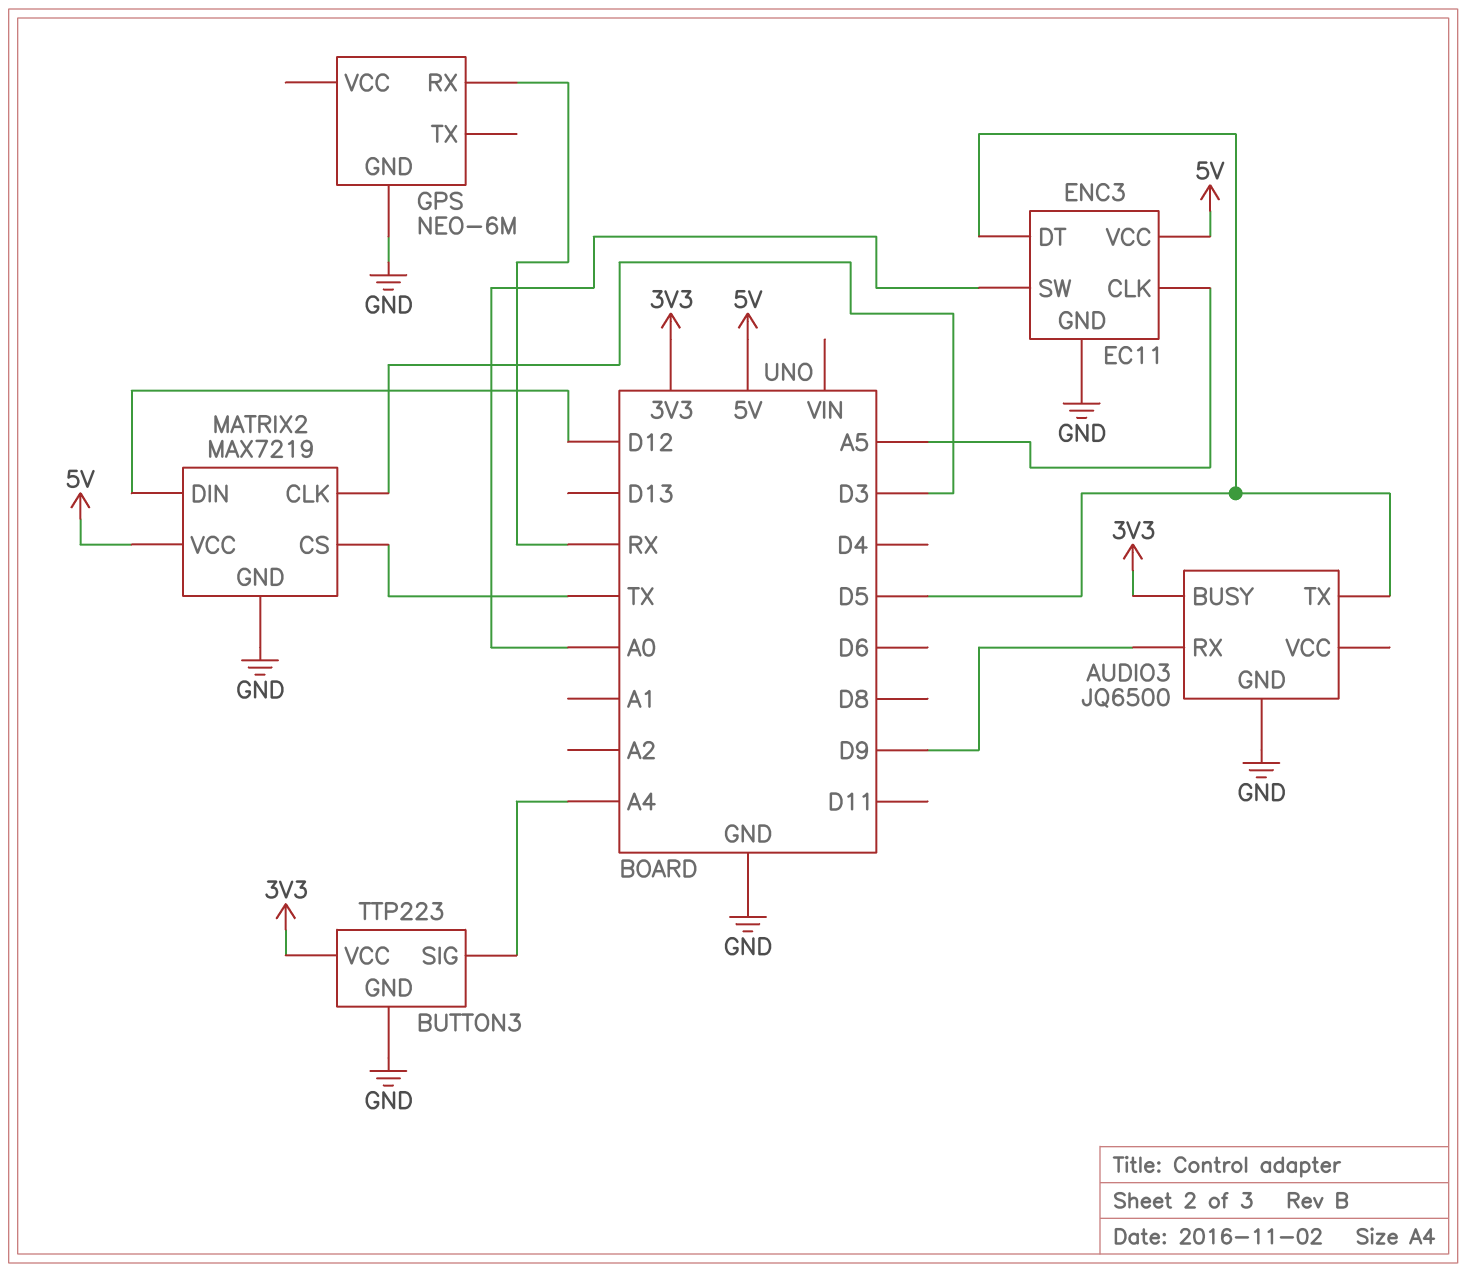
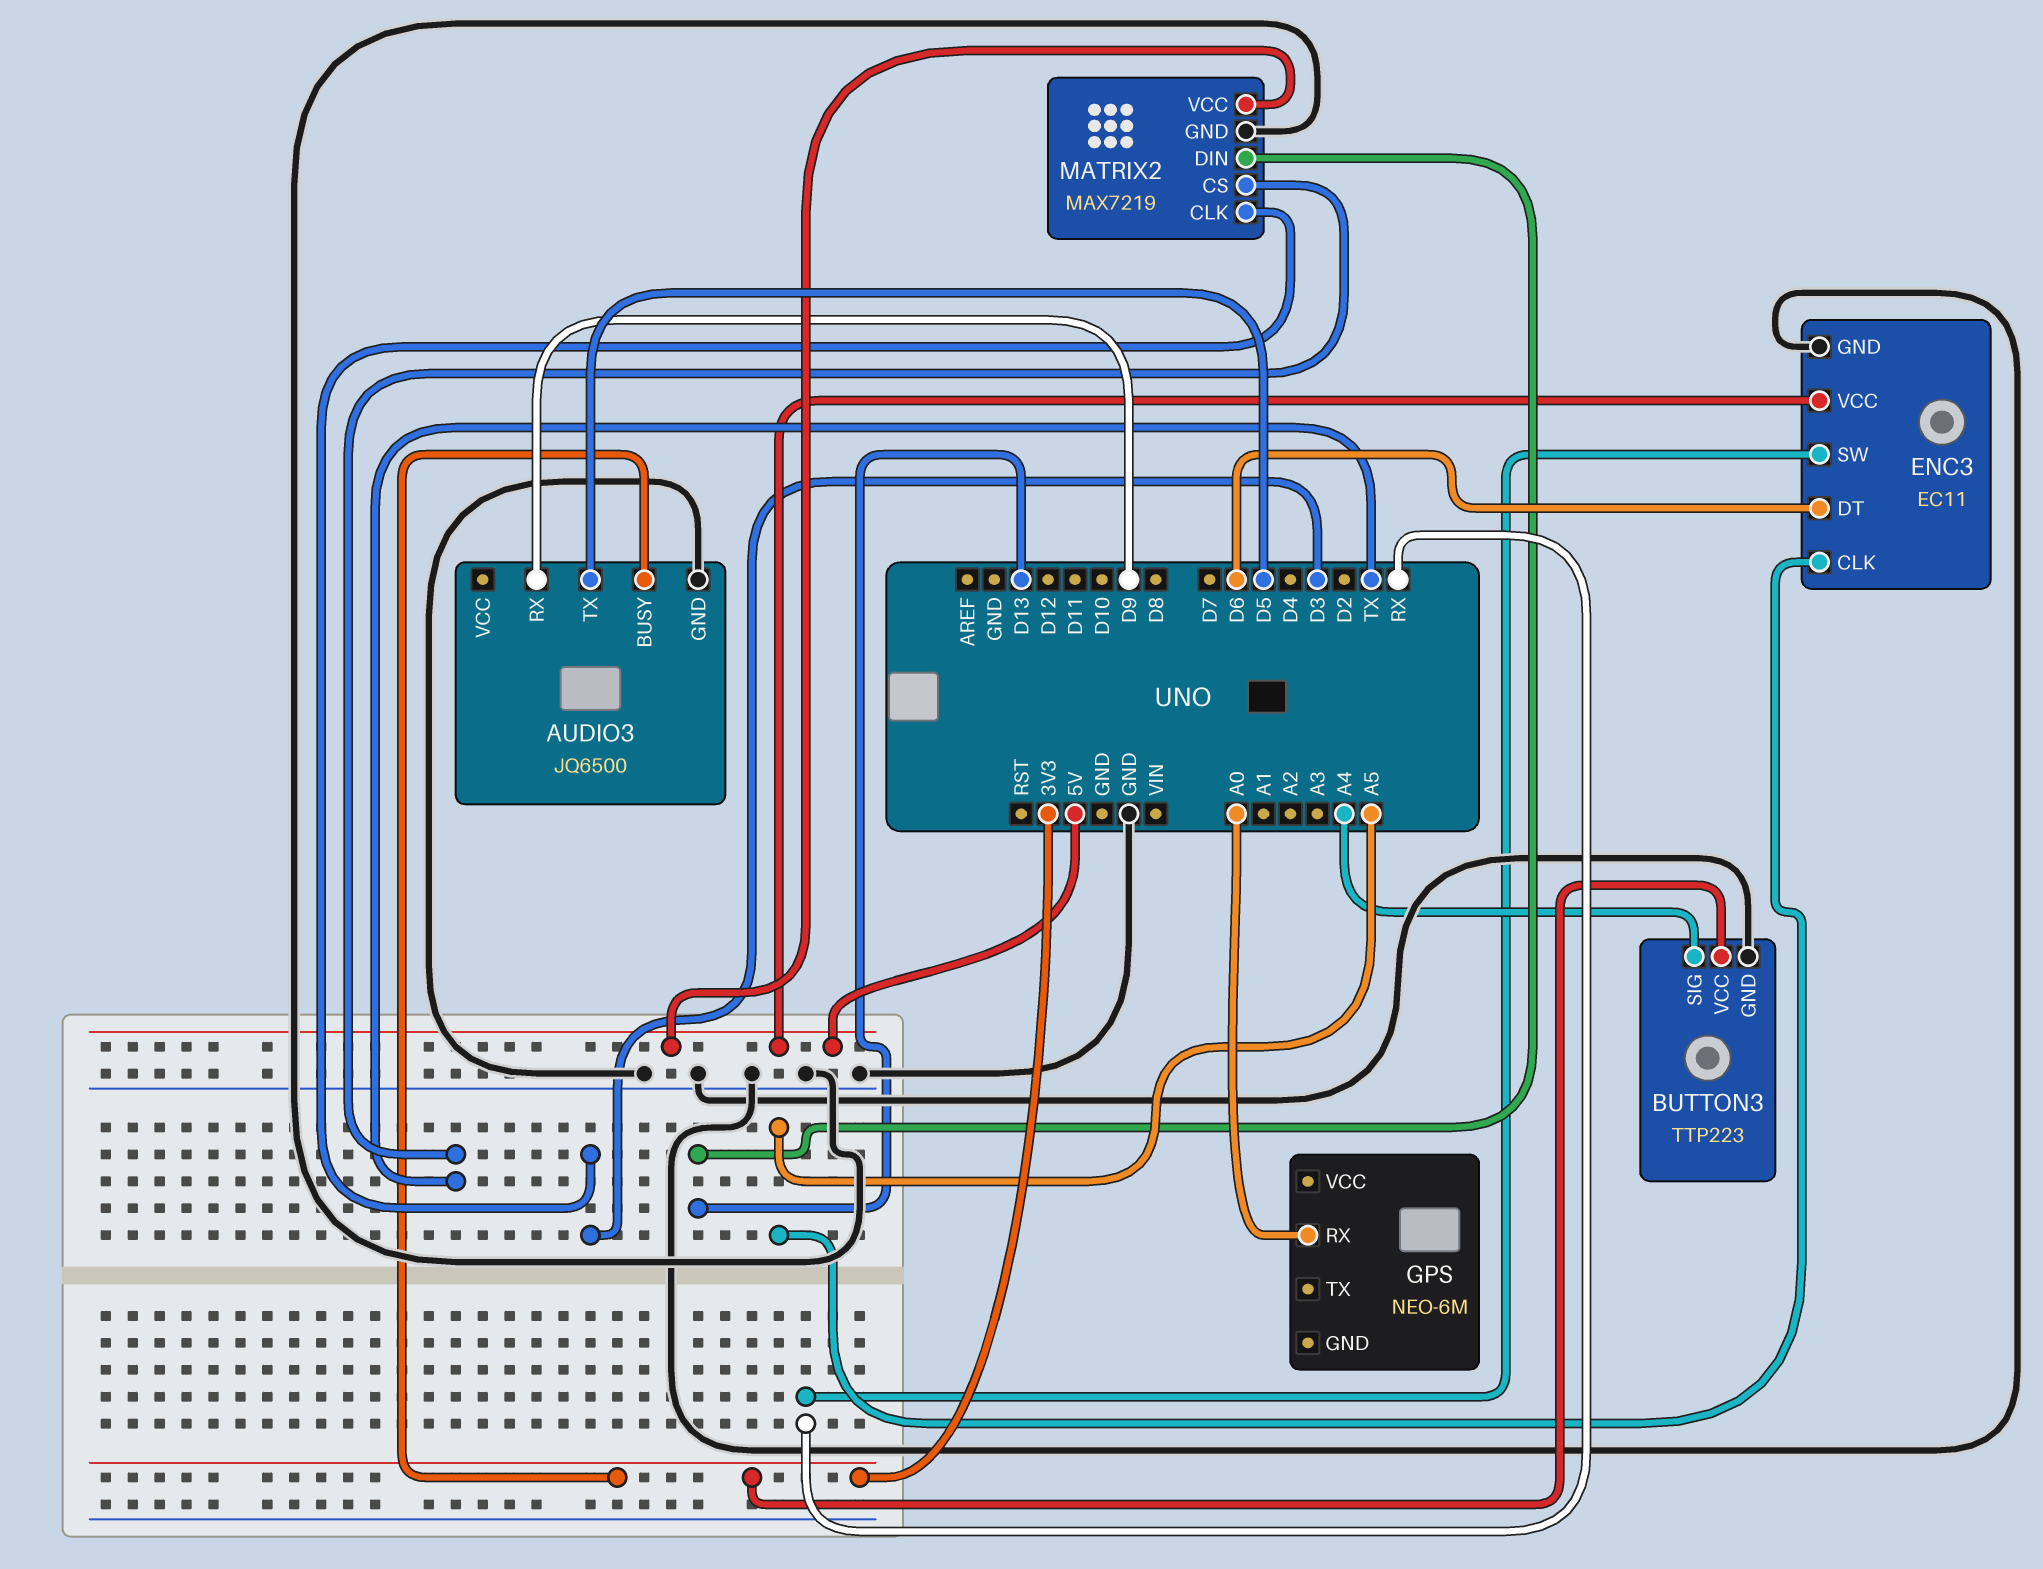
ENC3 pin DT: D5 -> D6
ENC3 pin SW: A0 -> RX
GPS pin GND: GND -> none
GPS pin RX: RX -> A0
MATRIX2 pin DIN: D12 -> D13

